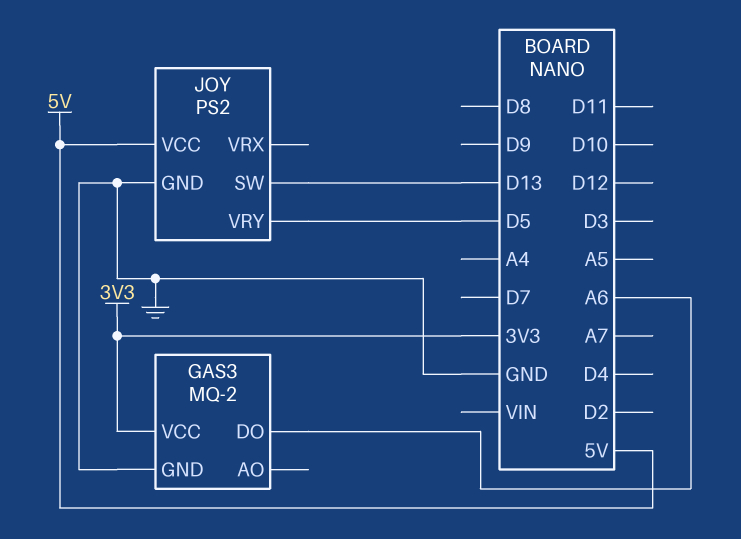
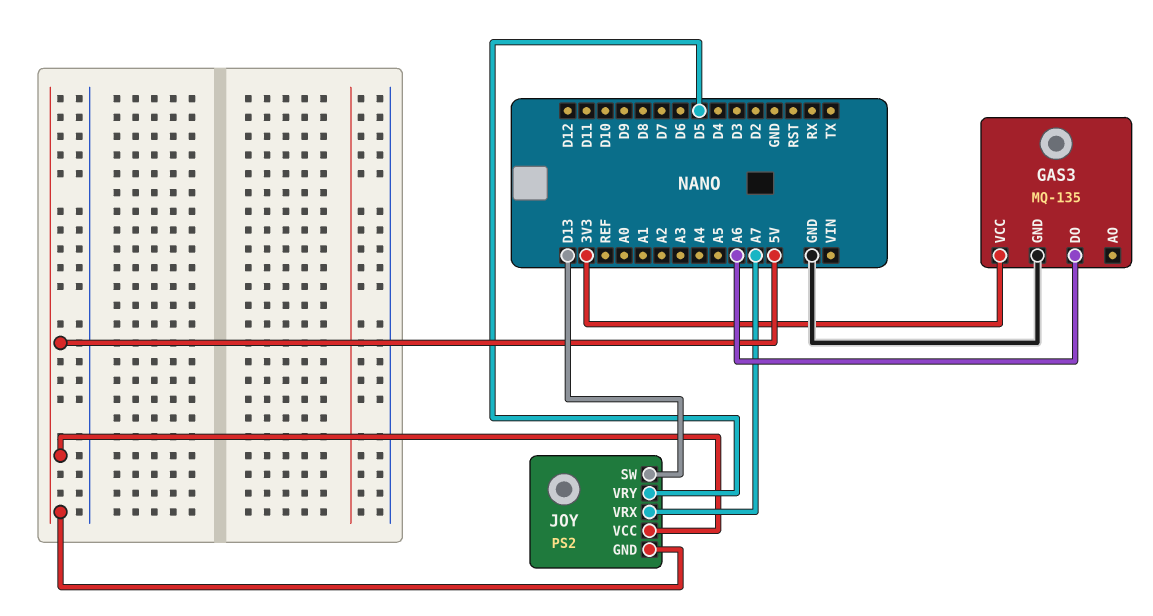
GAS3: MQ-2 -> MQ-135
JOY pin GND: GND -> 5V
JOY pin VRX: none -> A7

